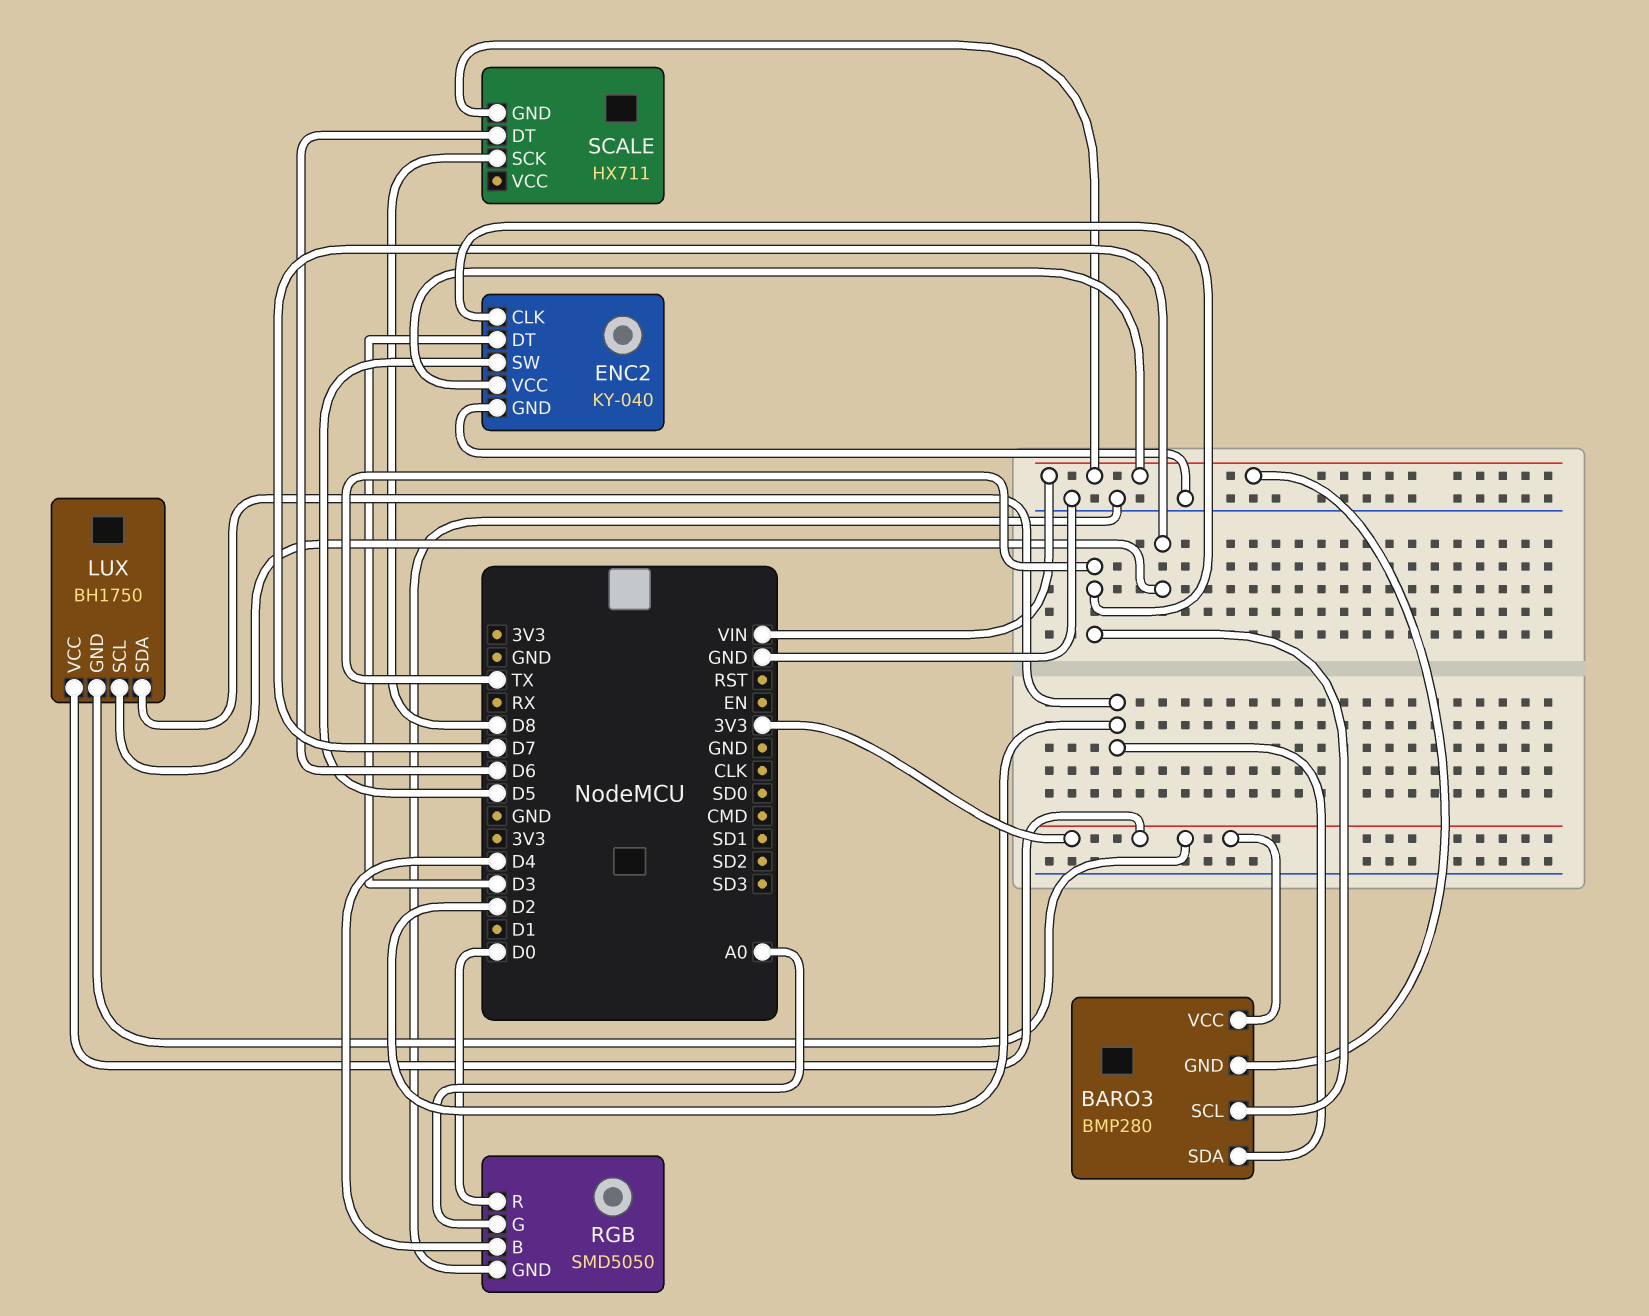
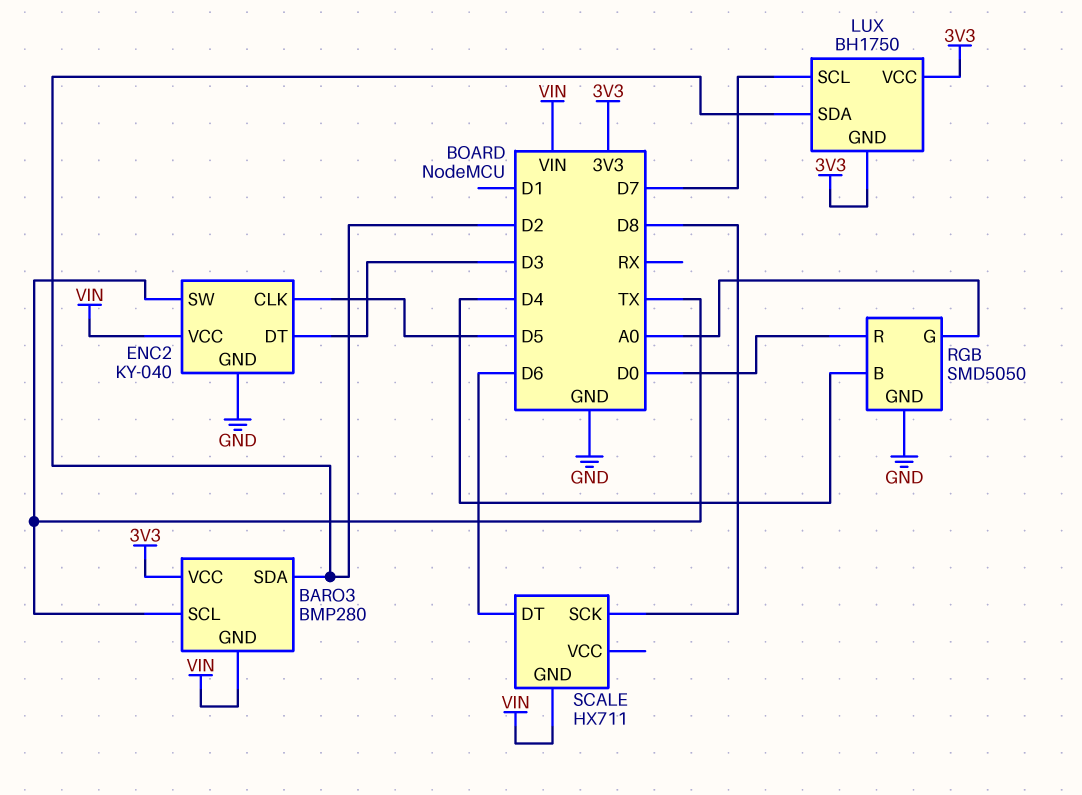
ENC2 pin CLK: TX -> D5
ENC2 pin SW: D5 -> TX

